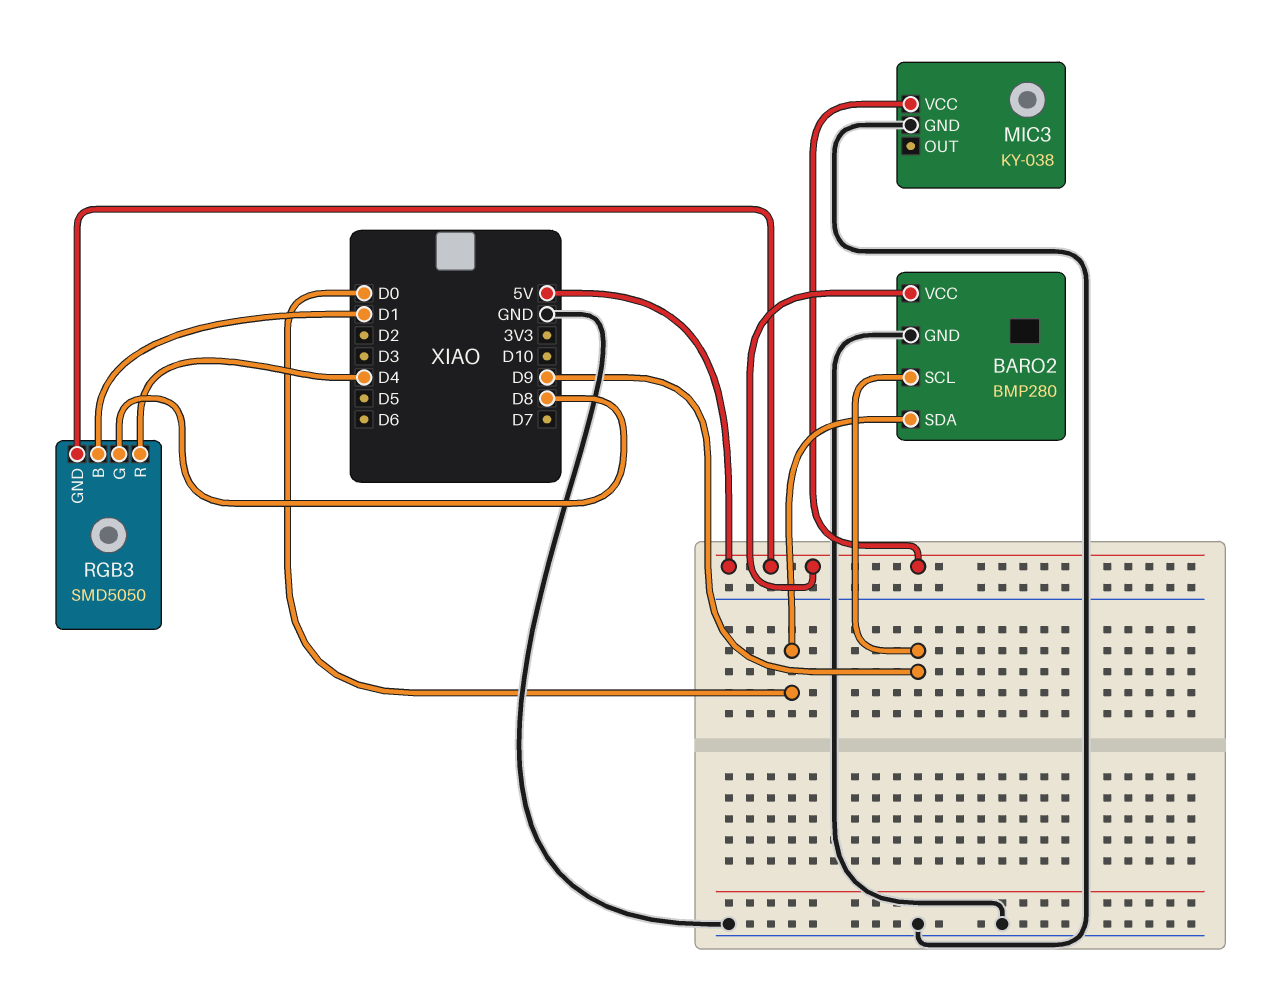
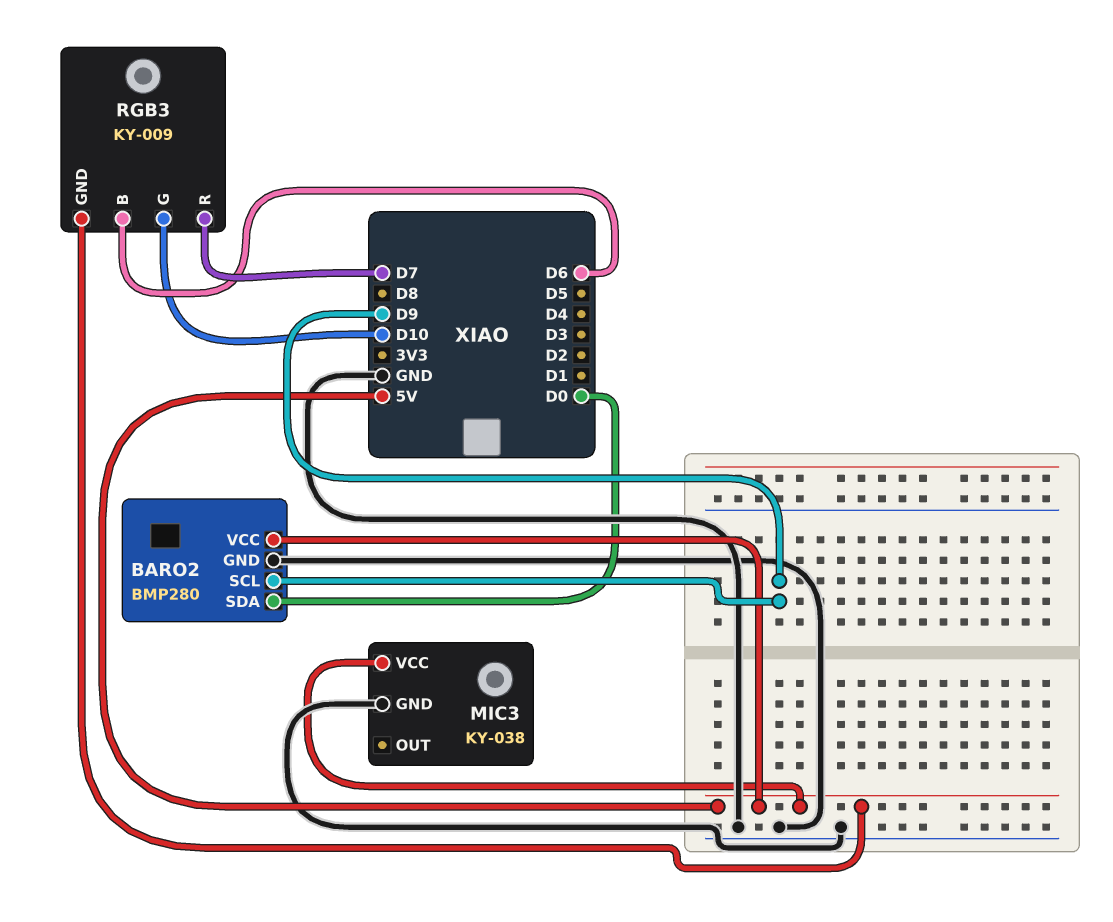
RGB3: SMD5050 -> KY-009
RGB3 pin B: D1 -> D6
RGB3 pin G: D8 -> D10
RGB3 pin R: D4 -> D7

